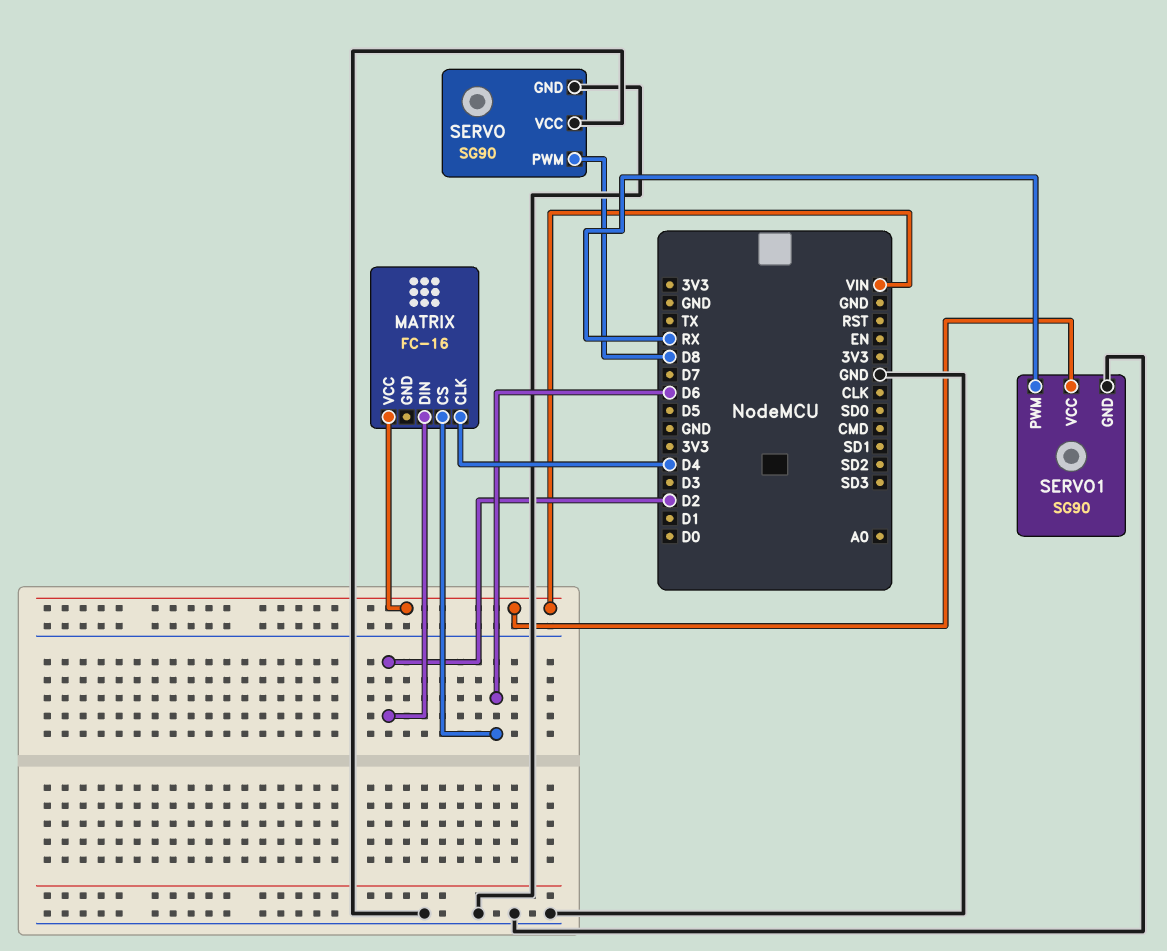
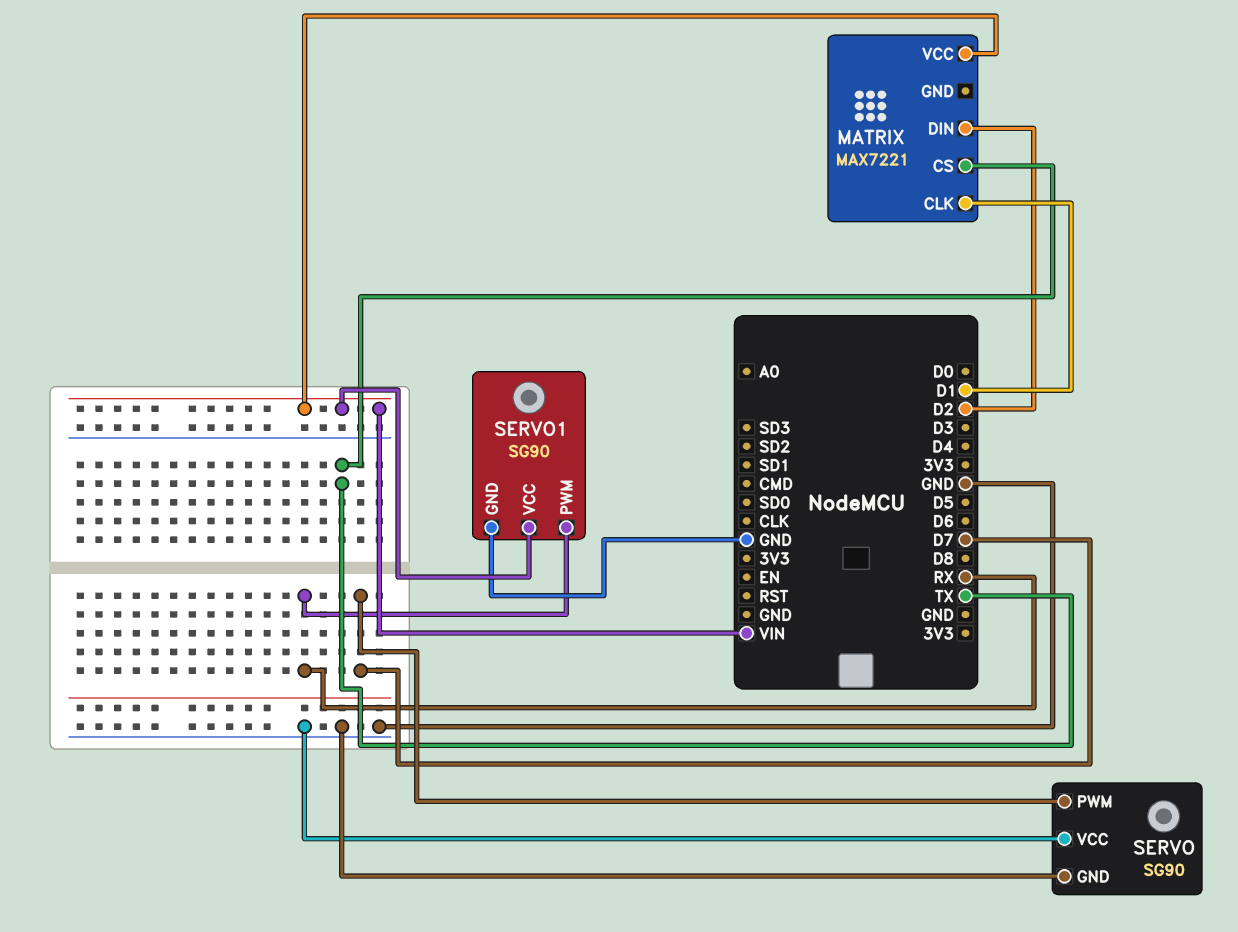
MATRIX: FC-16 -> MAX7221
MATRIX pin CLK: D4 -> D1
MATRIX pin CS: D6 -> TX
SERVO pin PWM: D8 -> D7

